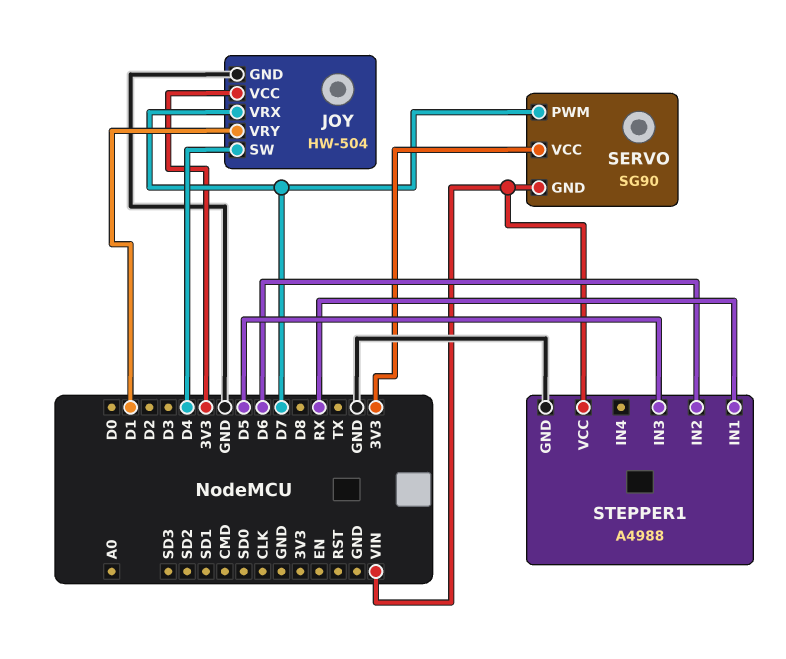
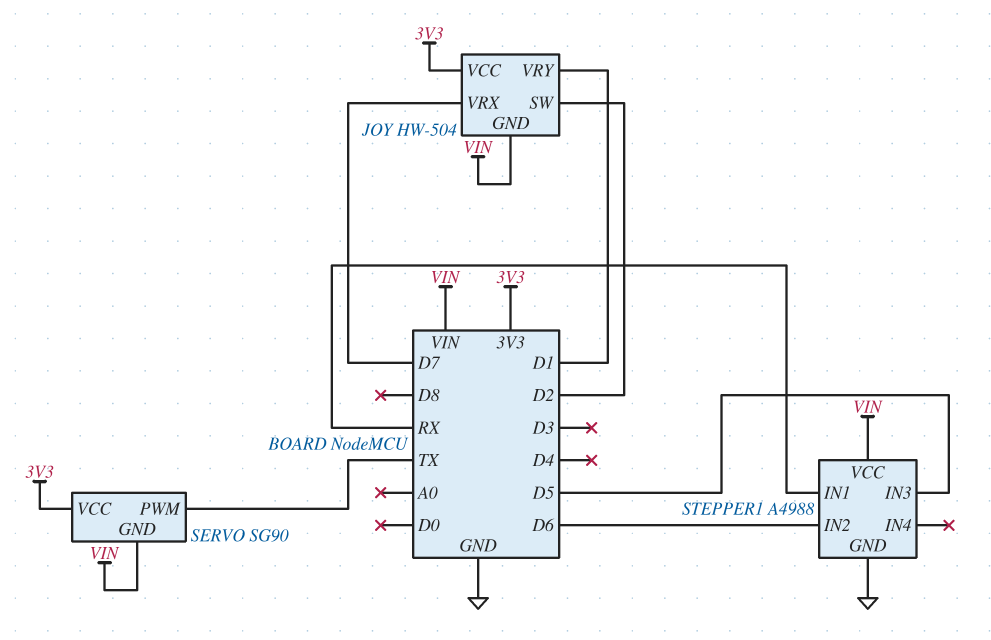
JOY pin GND: GND -> VIN
JOY pin SW: D4 -> D2
SERVO pin PWM: D7 -> TX

